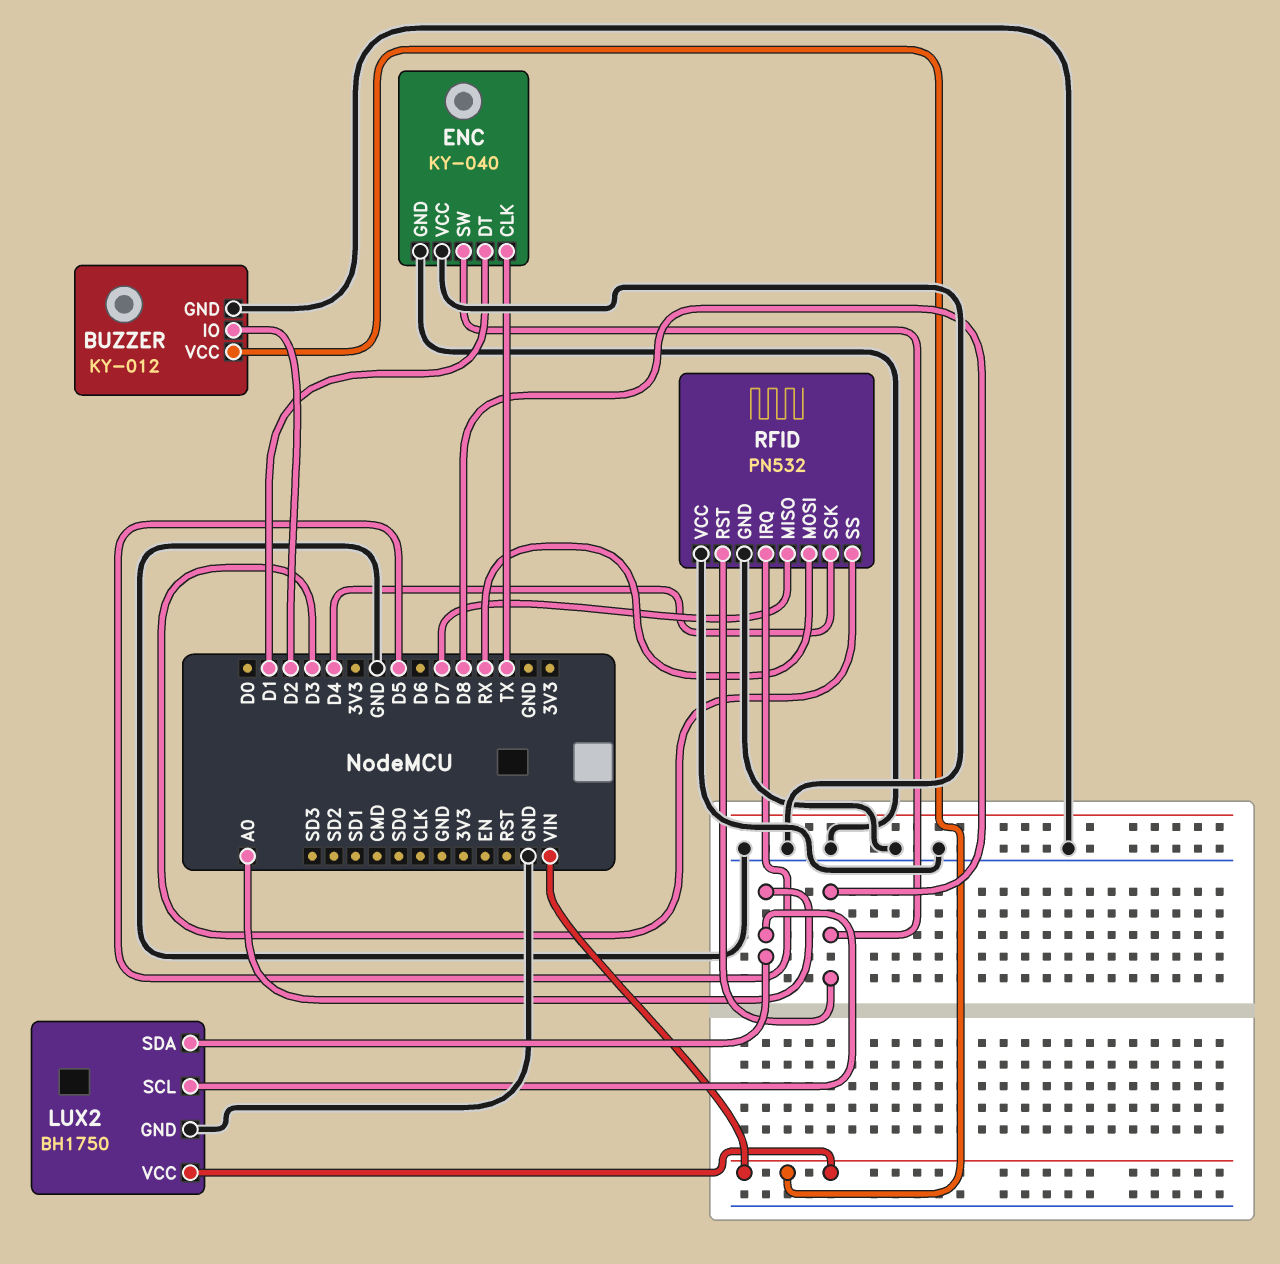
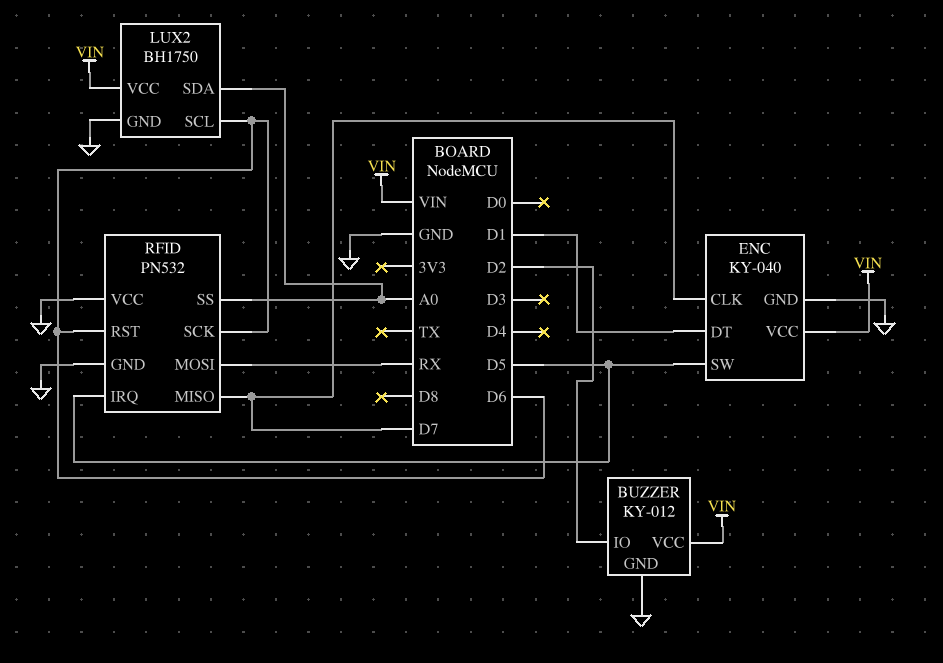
ENC pin CLK: TX -> D7
ENC pin SW: D8 -> D5
ENC pin VCC: GND -> VIN
LUX2 pin SCL: A0 -> D6
RFID pin RST: D8 -> D6
RFID pin SCK: D4 -> D6
RFID pin SS: D3 -> A0

